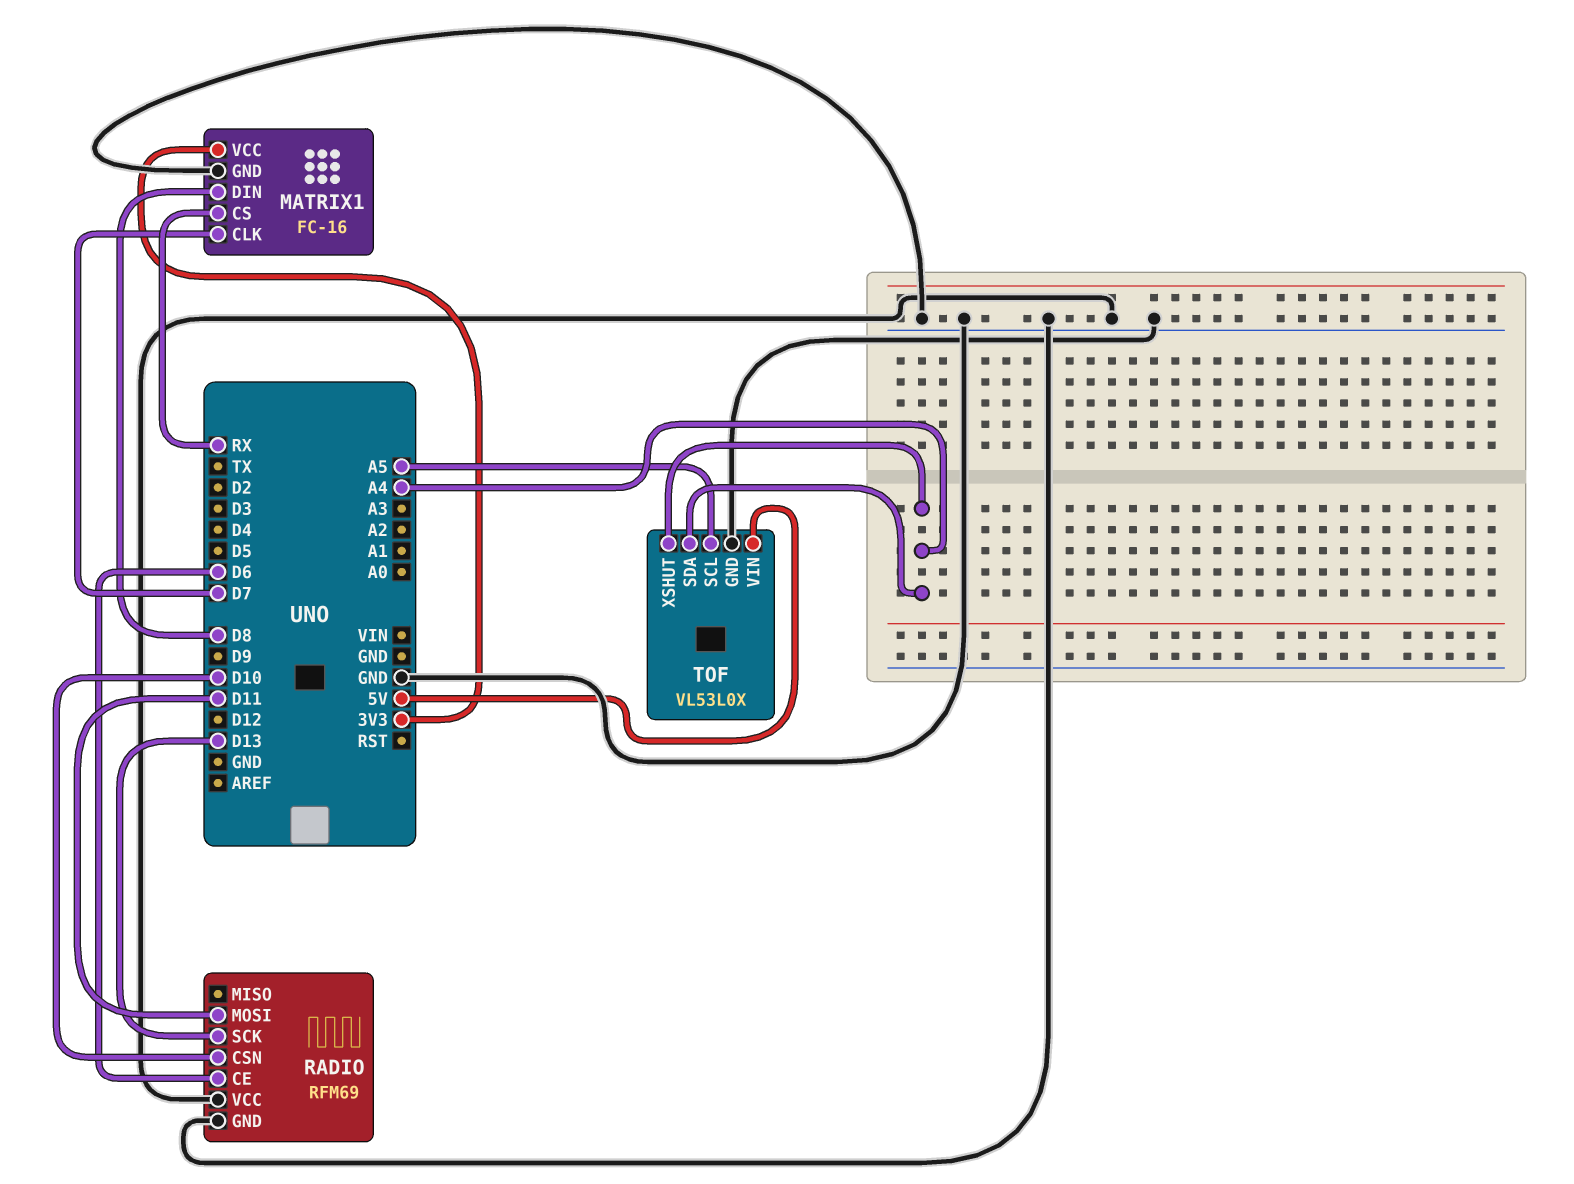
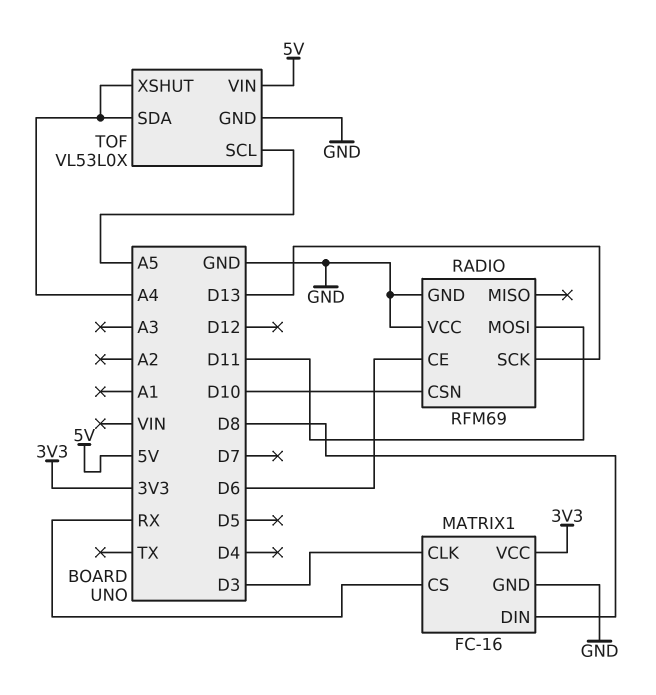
MATRIX1 pin CLK: D7 -> D3

